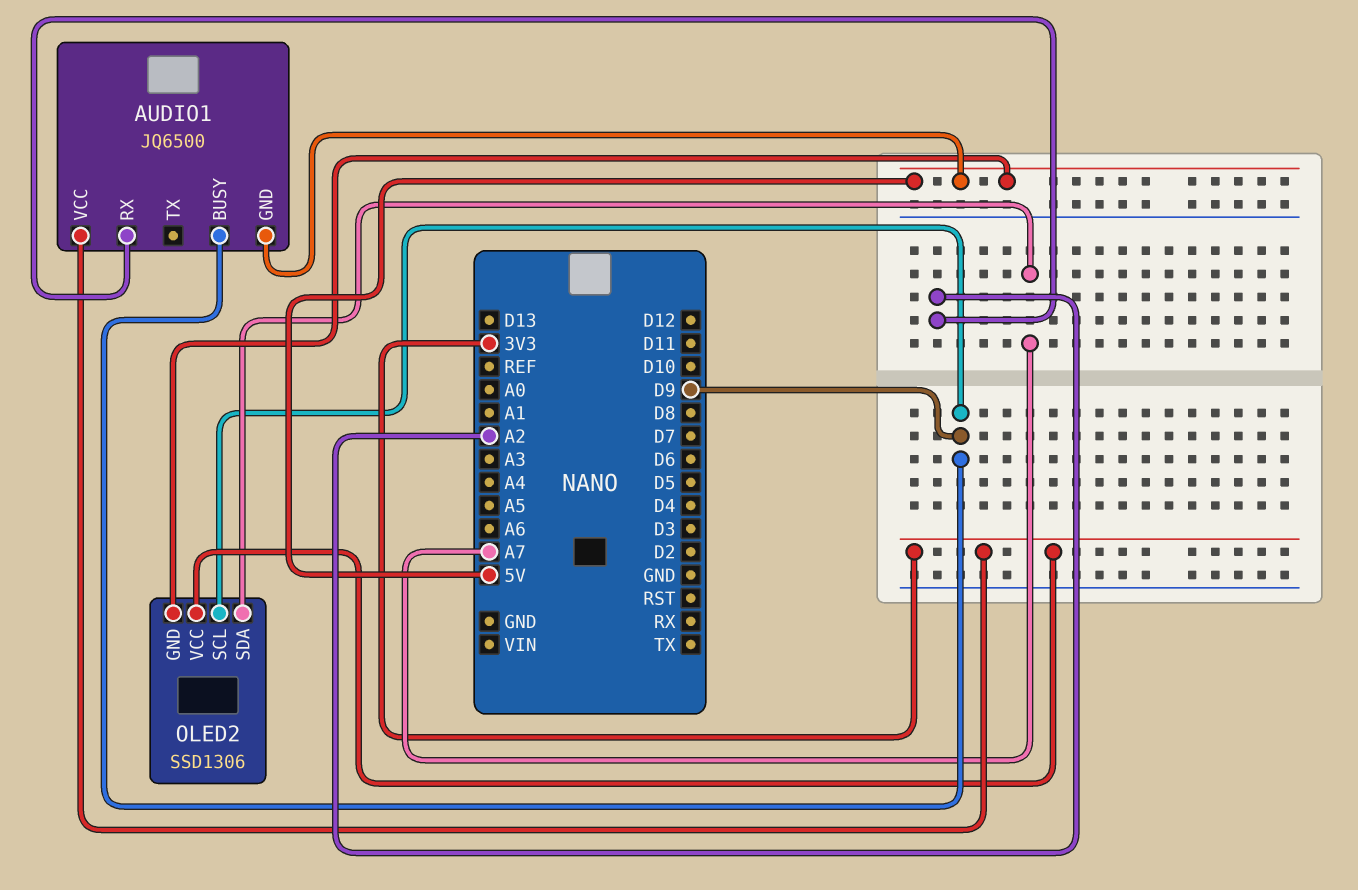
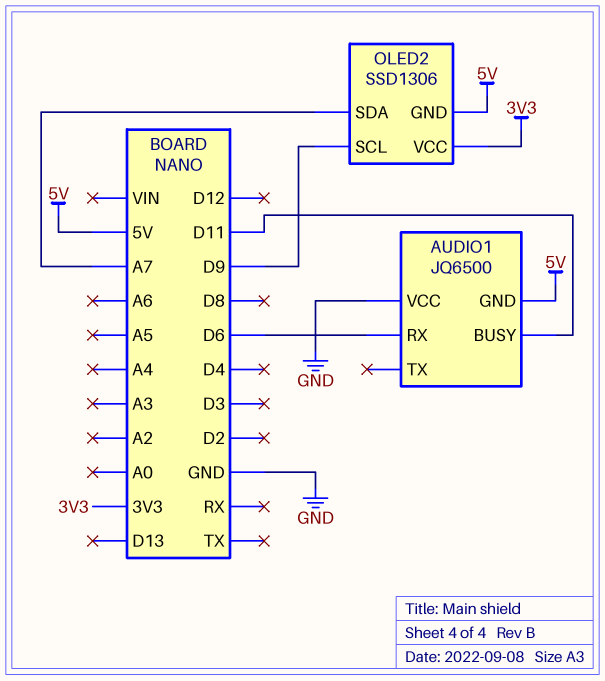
AUDIO1 pin BUSY: D9 -> D11
AUDIO1 pin RX: A2 -> D6
AUDIO1 pin VCC: 3V3 -> GND

